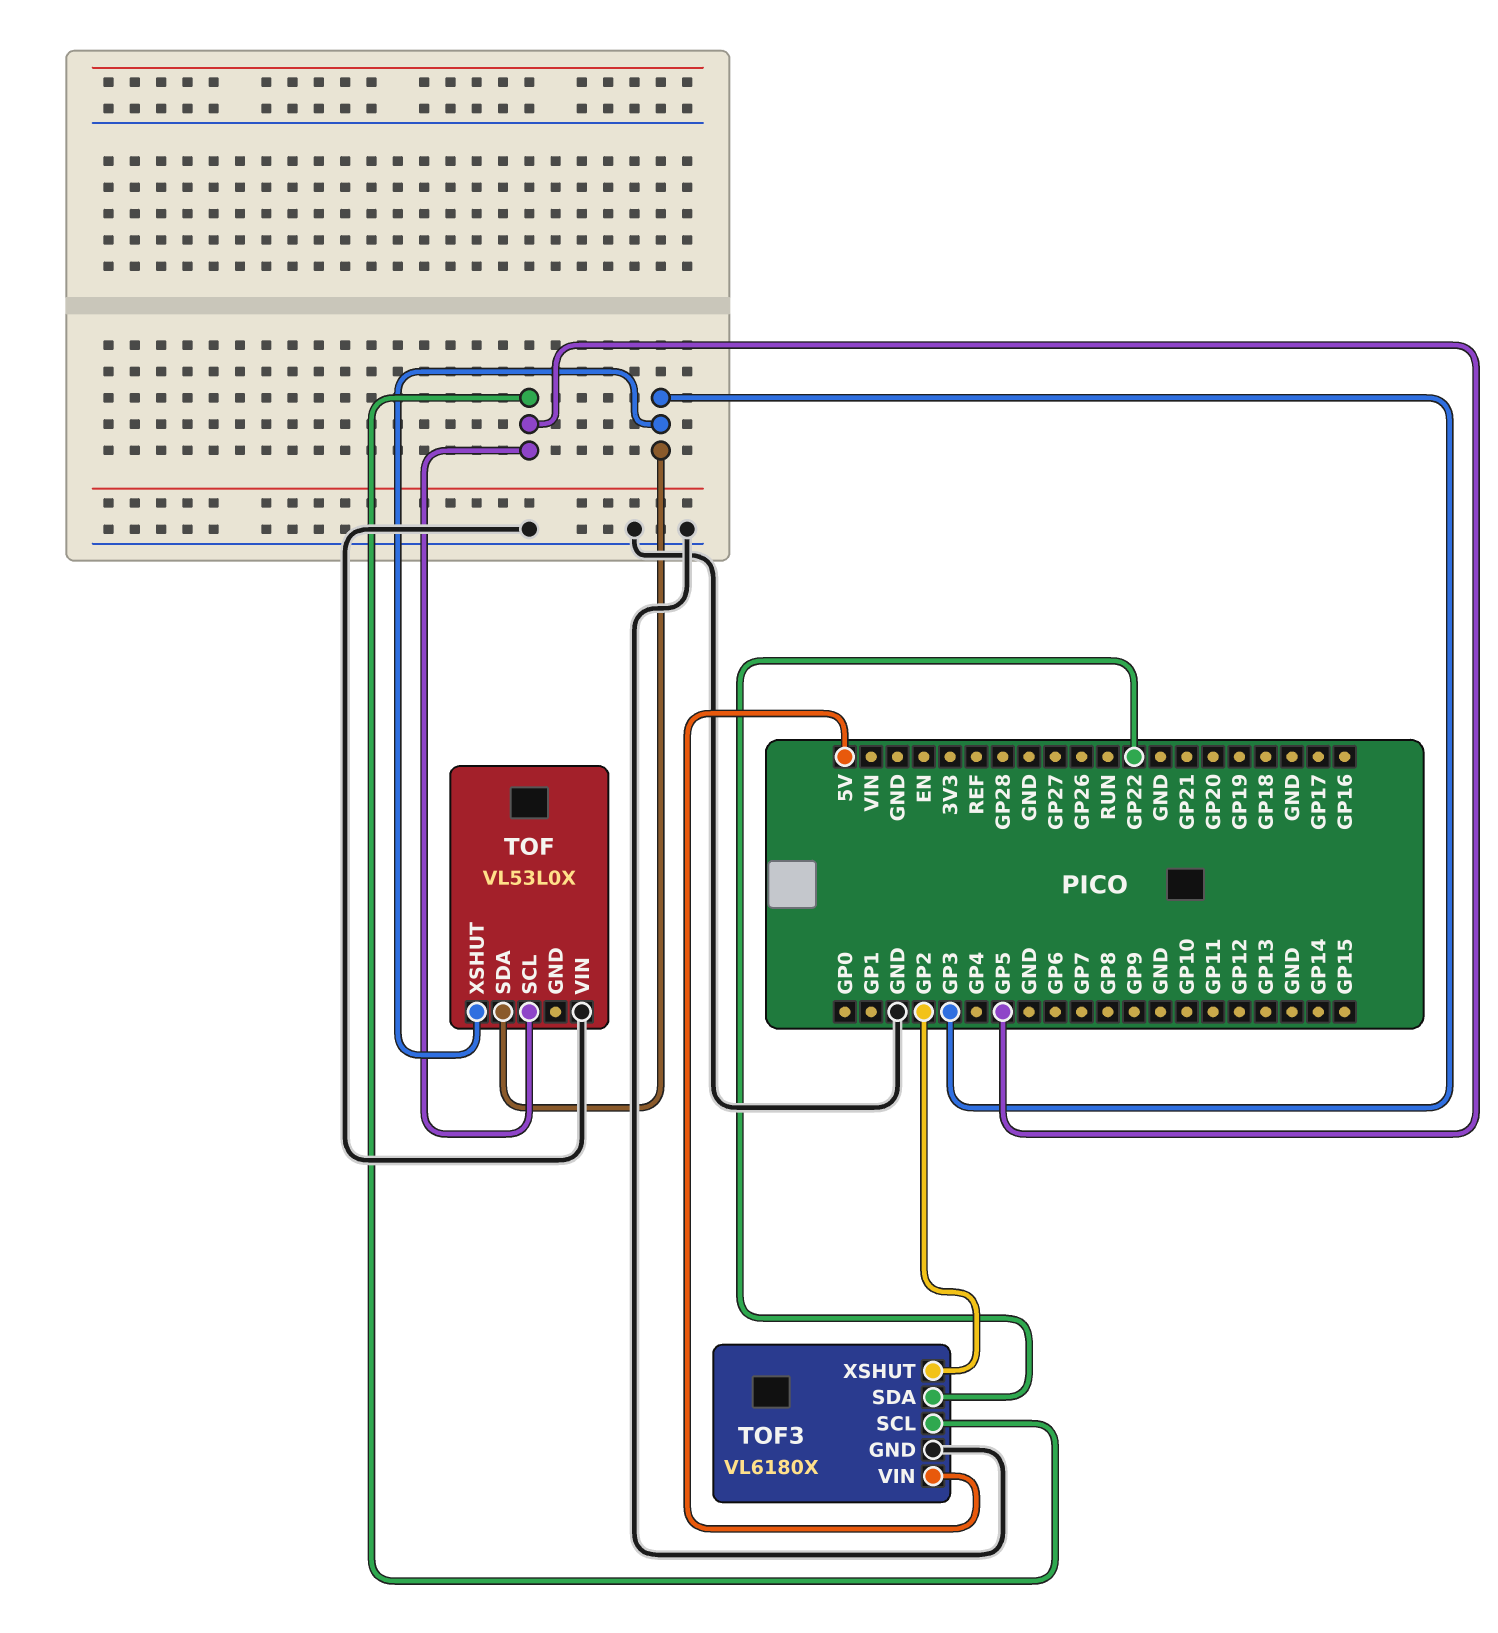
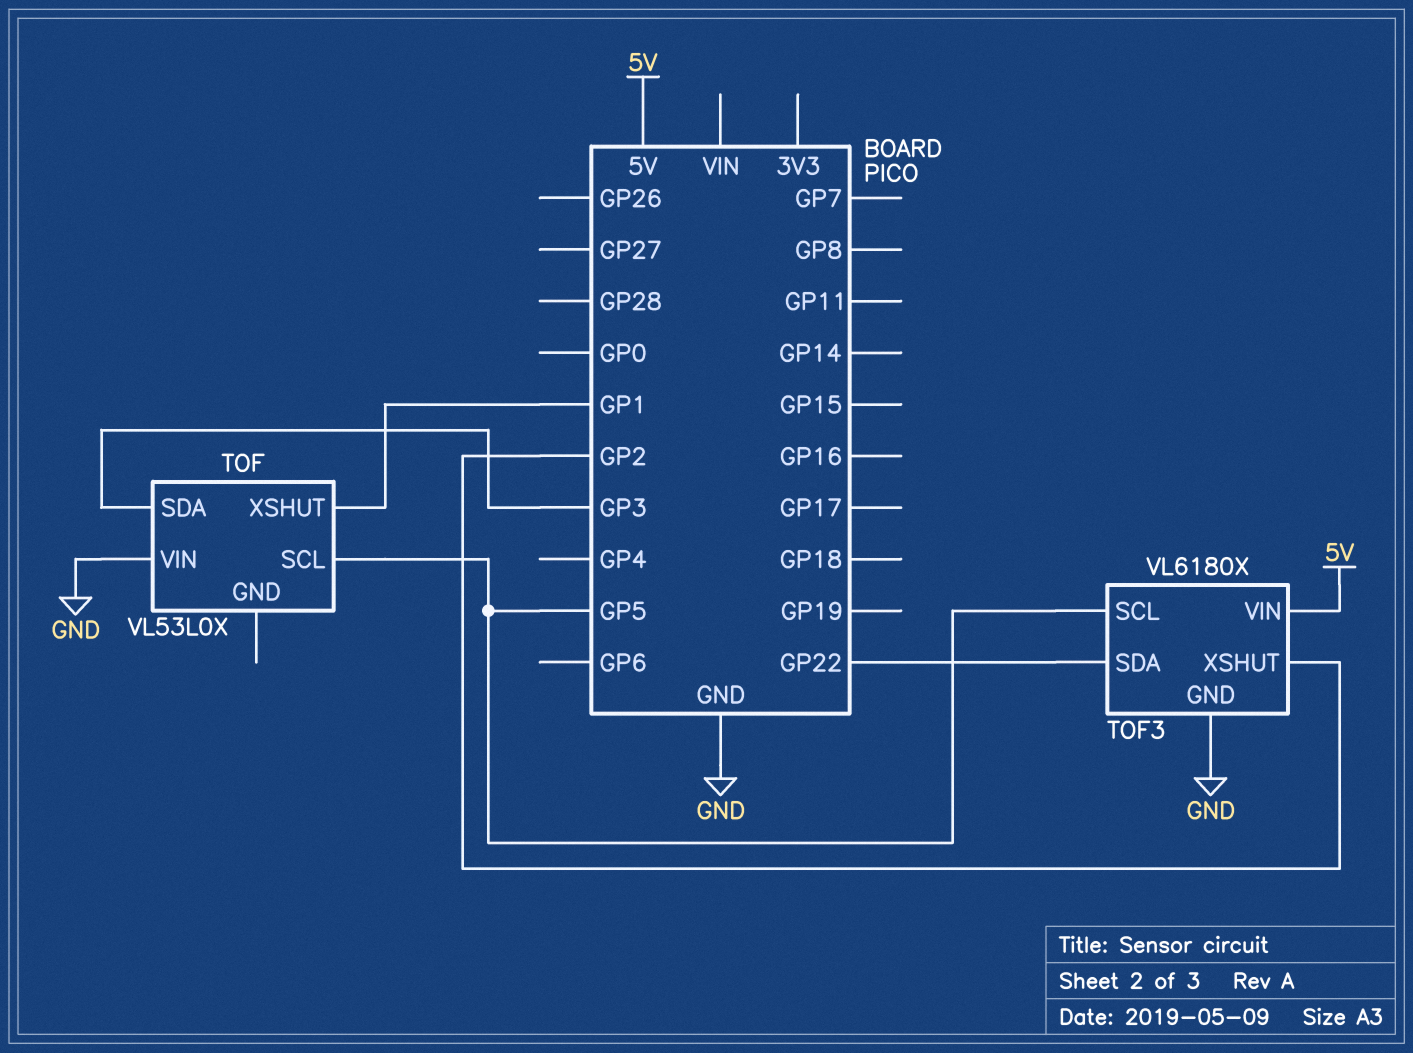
TOF pin XSHUT: GP3 -> GP1

